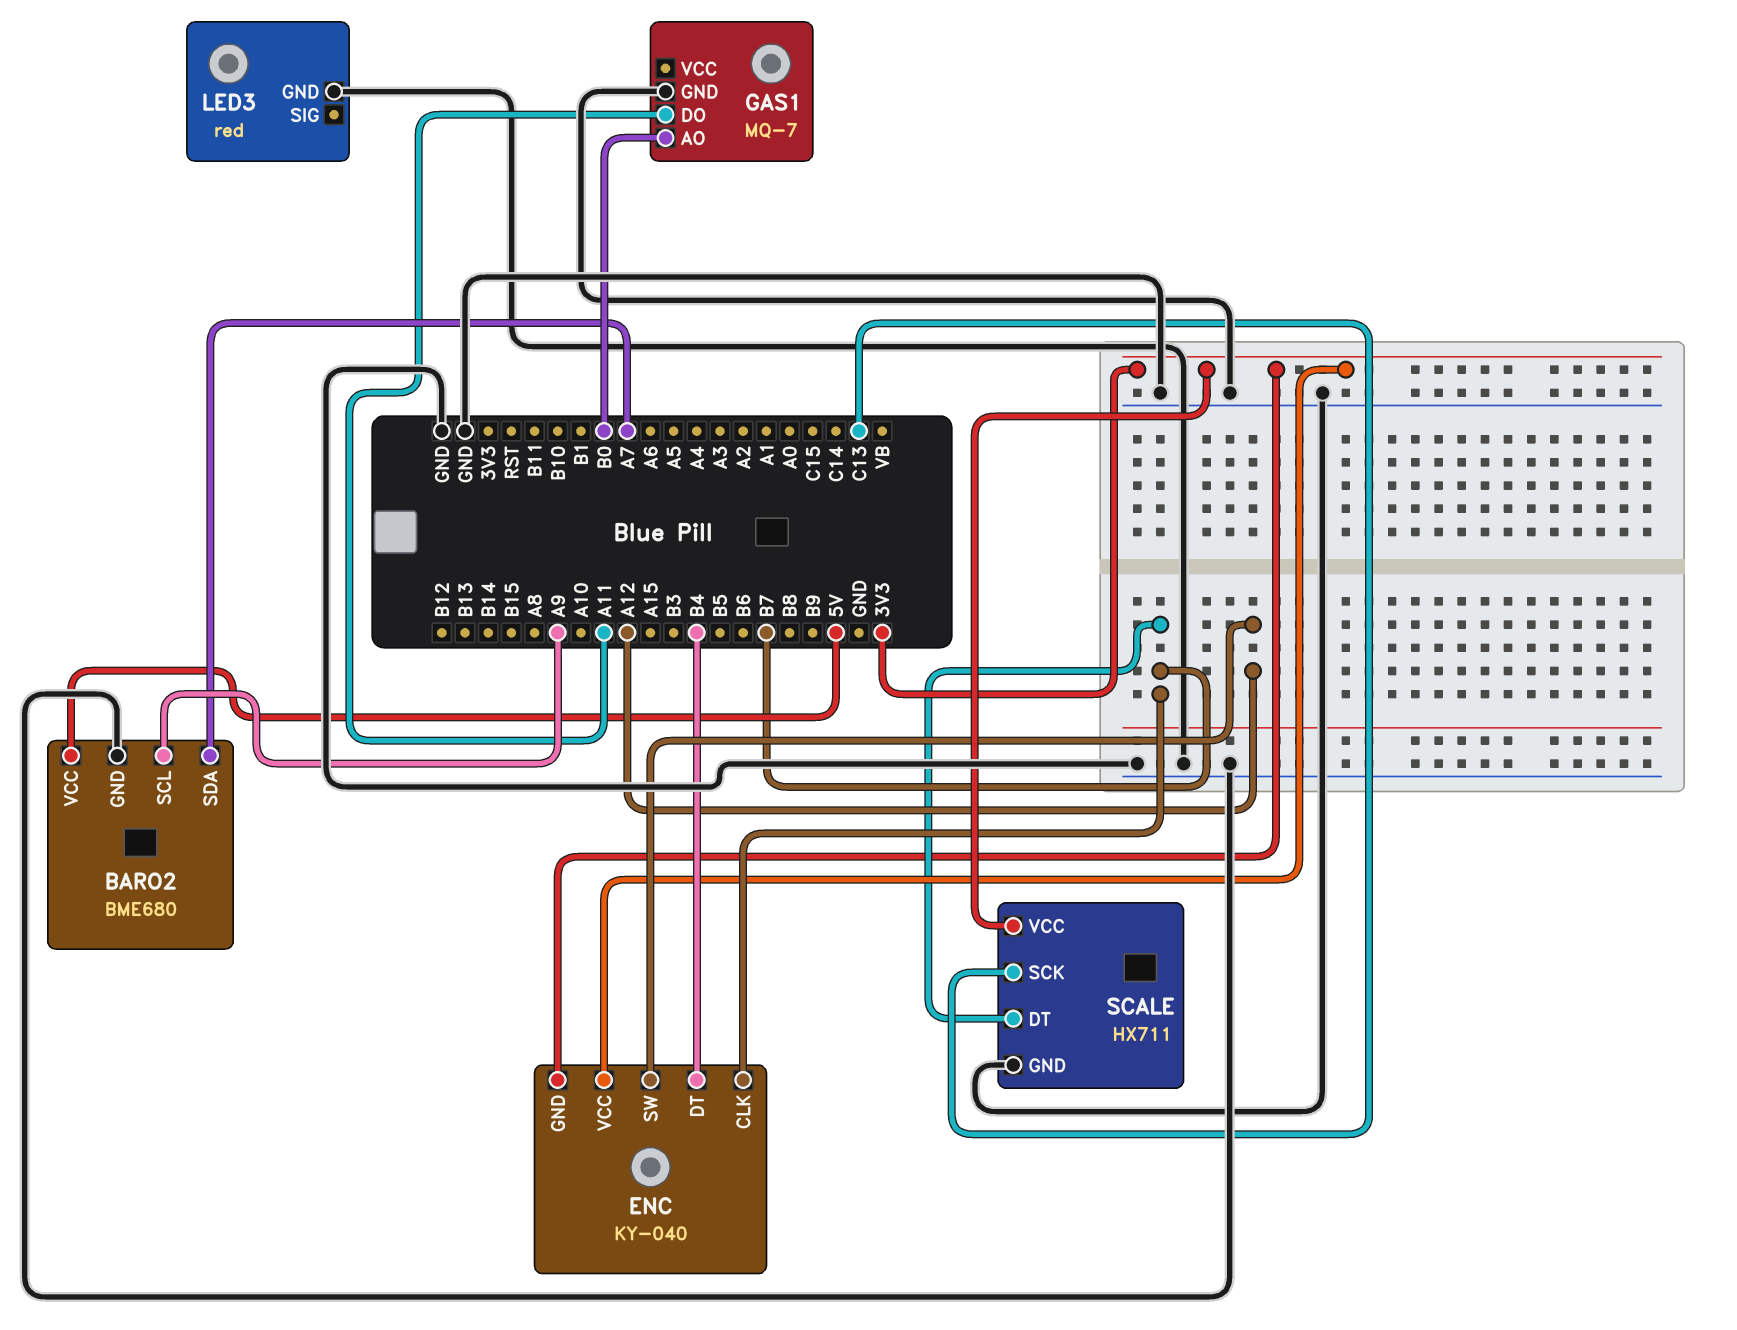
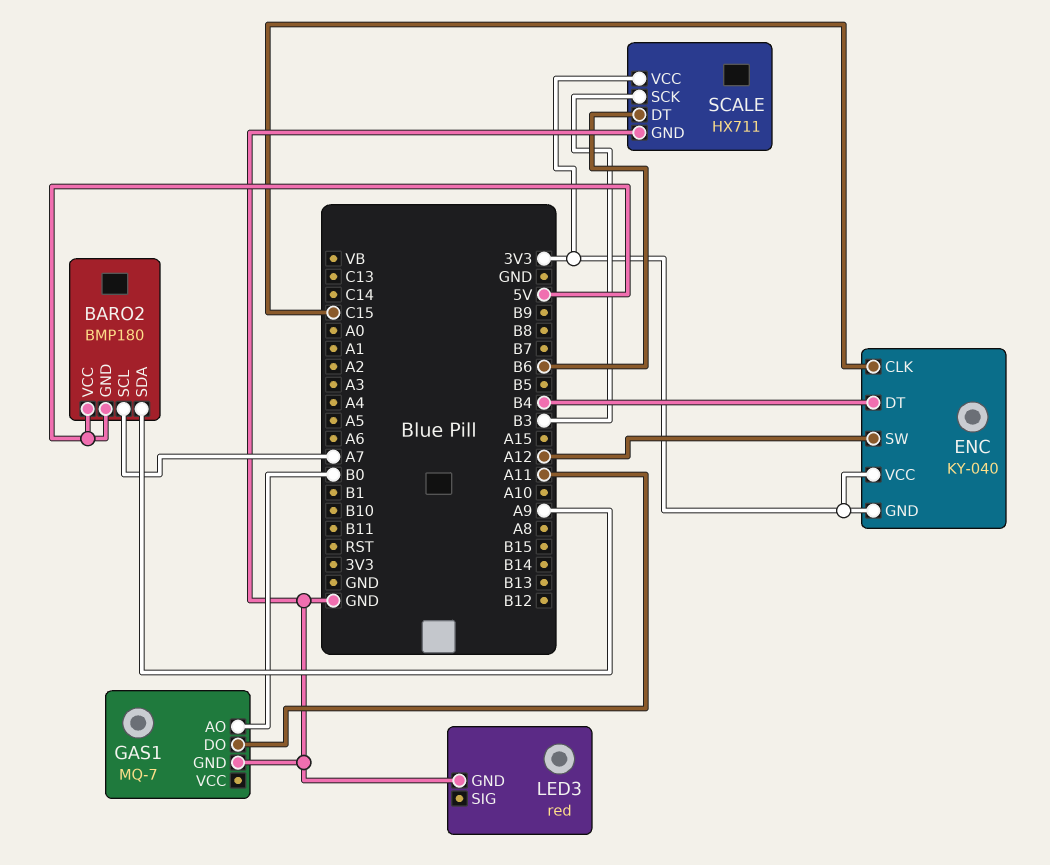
BARO2: BME680 -> BMP180
BARO2 pin GND: GND -> 5V
BARO2 pin SCL: A9 -> A7
BARO2 pin SDA: A7 -> A9
ENC pin CLK: B7 -> C15
SCALE pin DT: B7 -> B6
SCALE pin SCK: C13 -> B3

